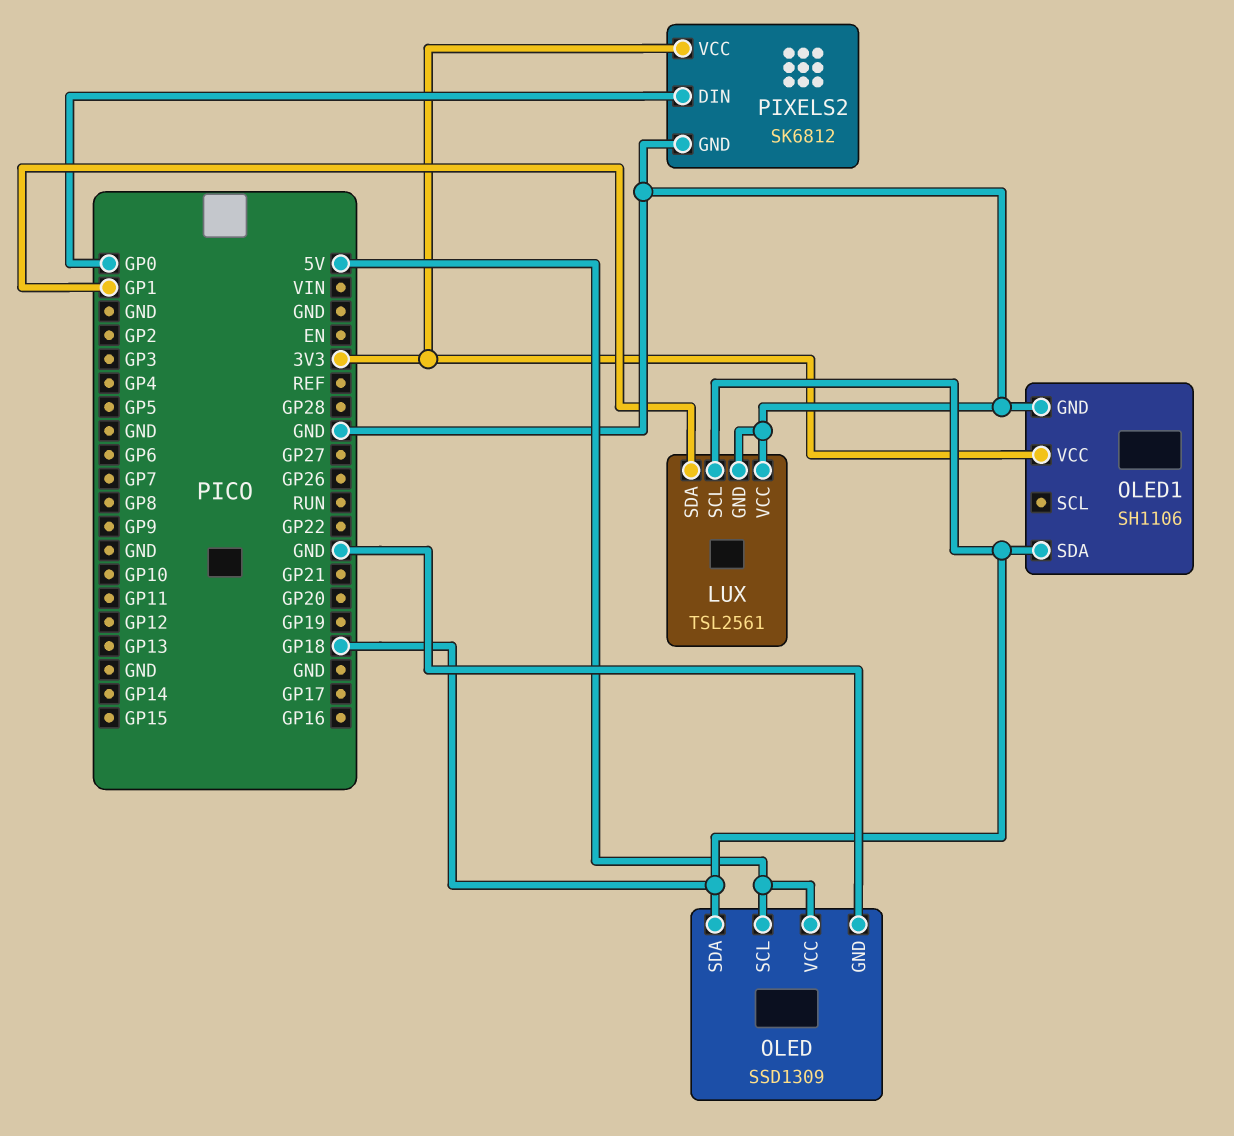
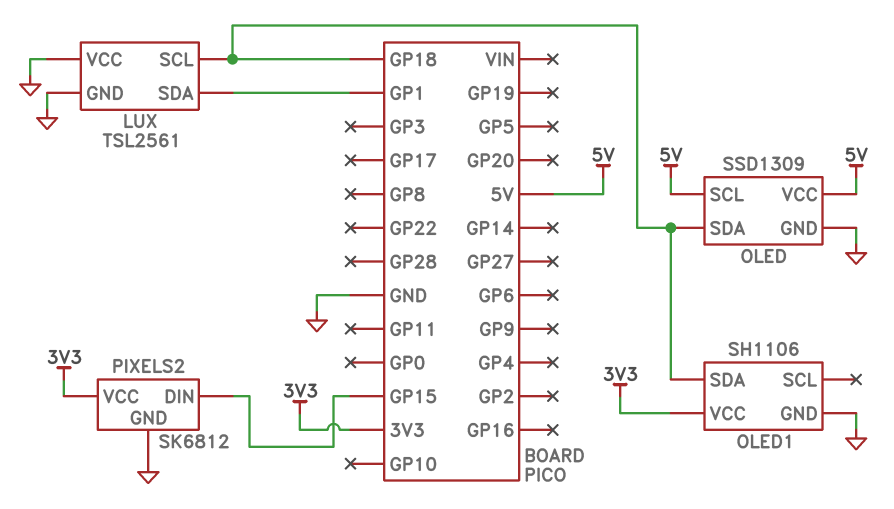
PIXELS2 pin DIN: GP0 -> GP15

